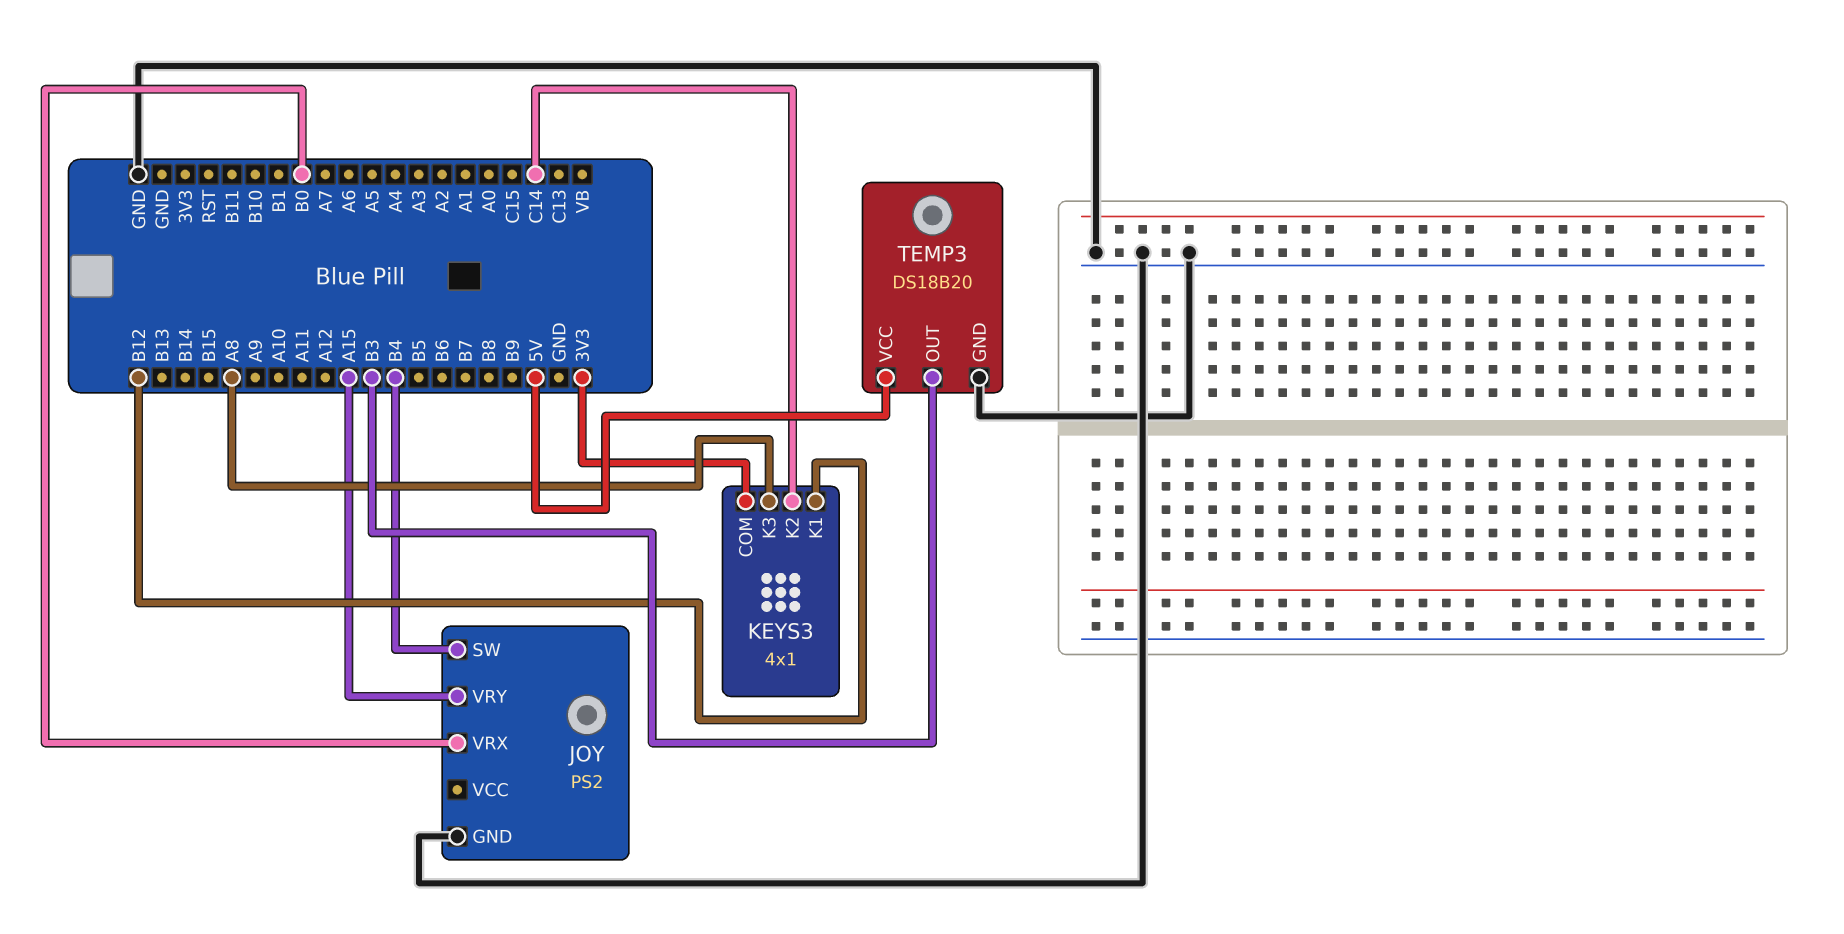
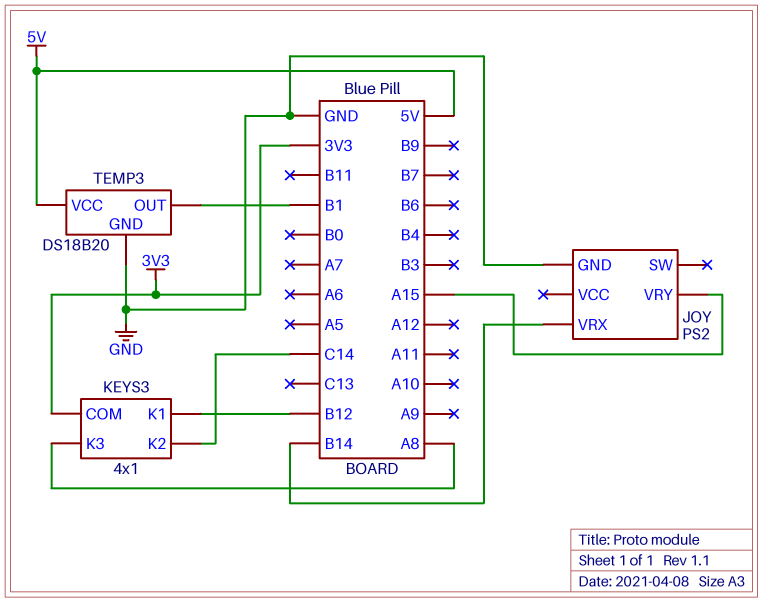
JOY pin SW: B4 -> none
JOY pin VRX: B0 -> B14
TEMP3 pin OUT: B3 -> B1

